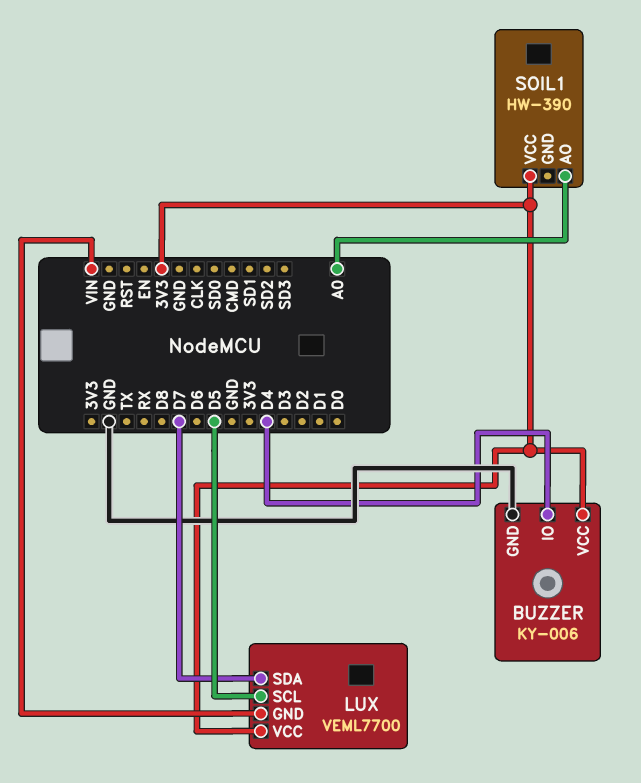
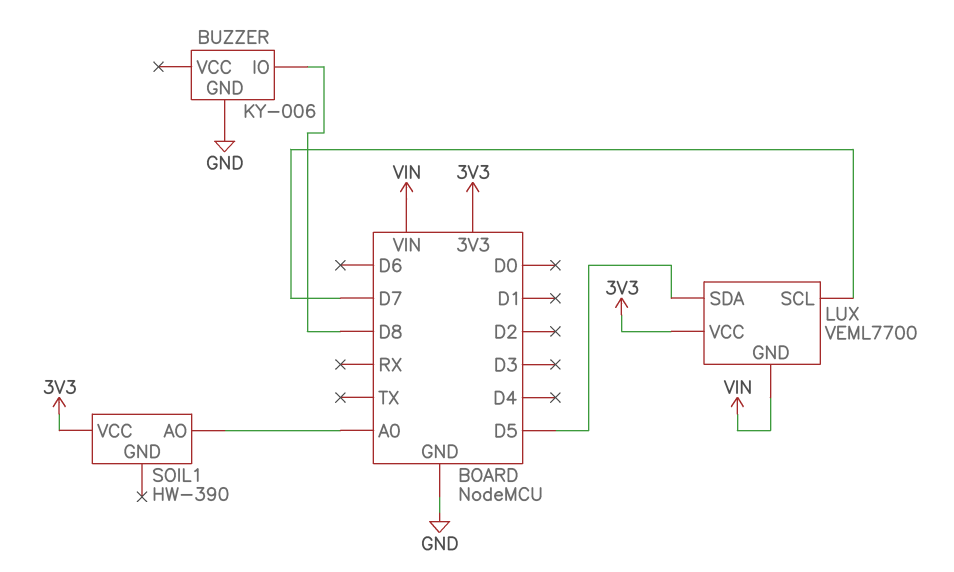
BUZZER pin IO: D4 -> D8
BUZZER pin VCC: 3V3 -> none
LUX pin SCL: D5 -> D7
LUX pin SDA: D7 -> D5

